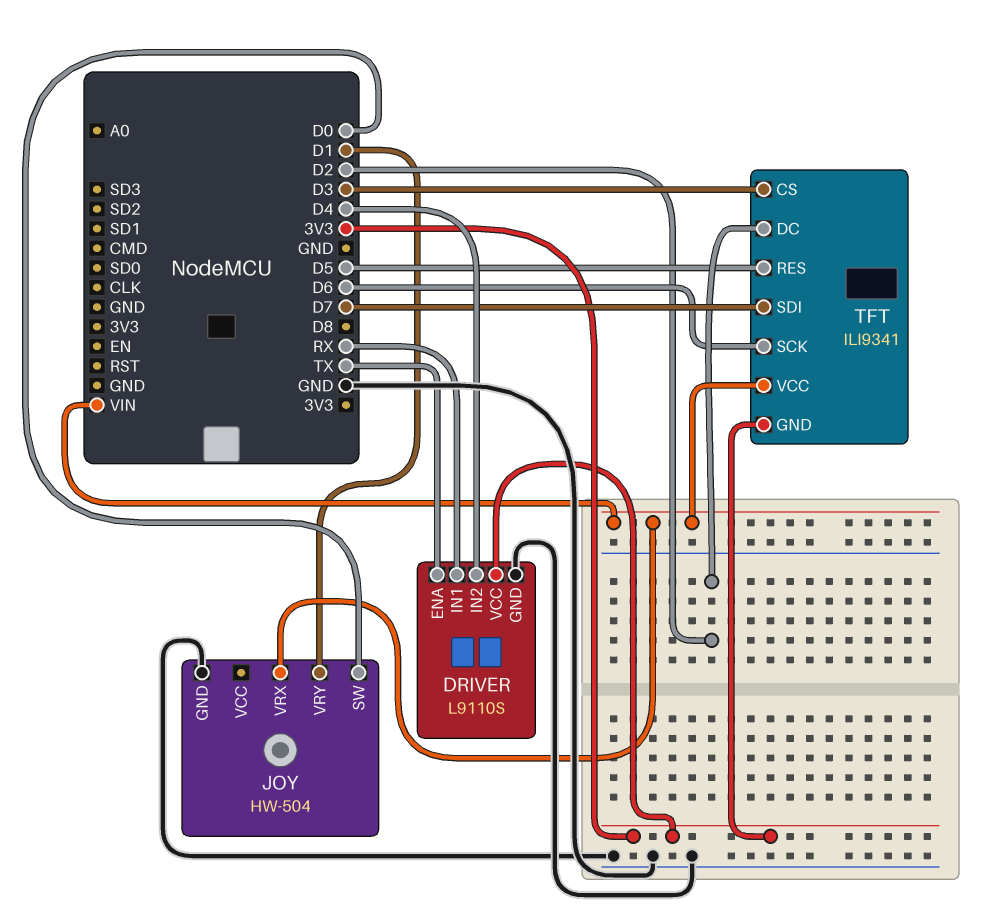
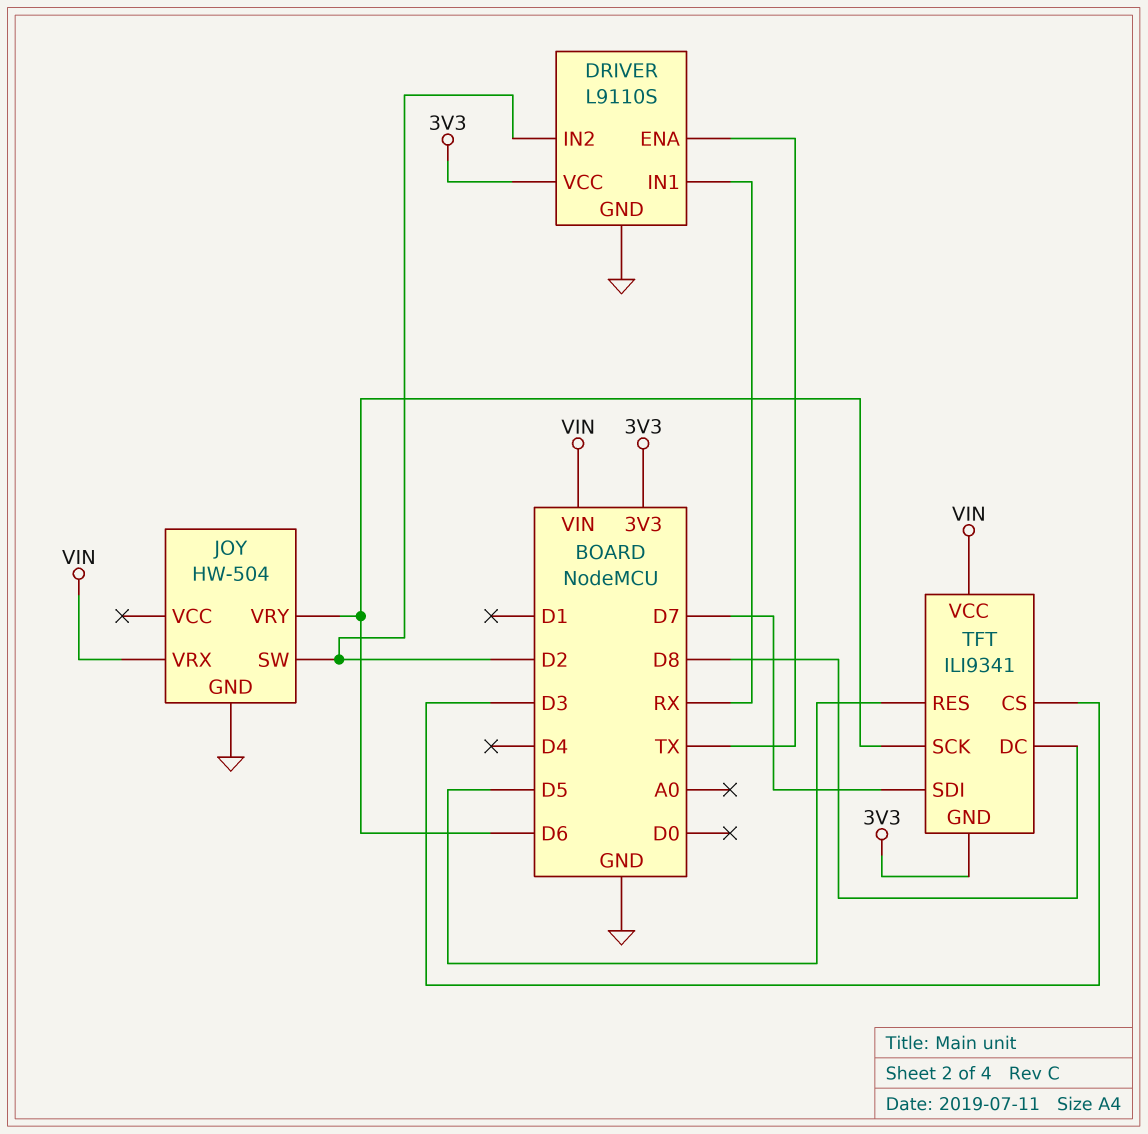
DRIVER pin IN2: D4 -> D2
JOY pin SW: D0 -> D2
JOY pin VRY: D1 -> D6
TFT pin DC: D2 -> D8

